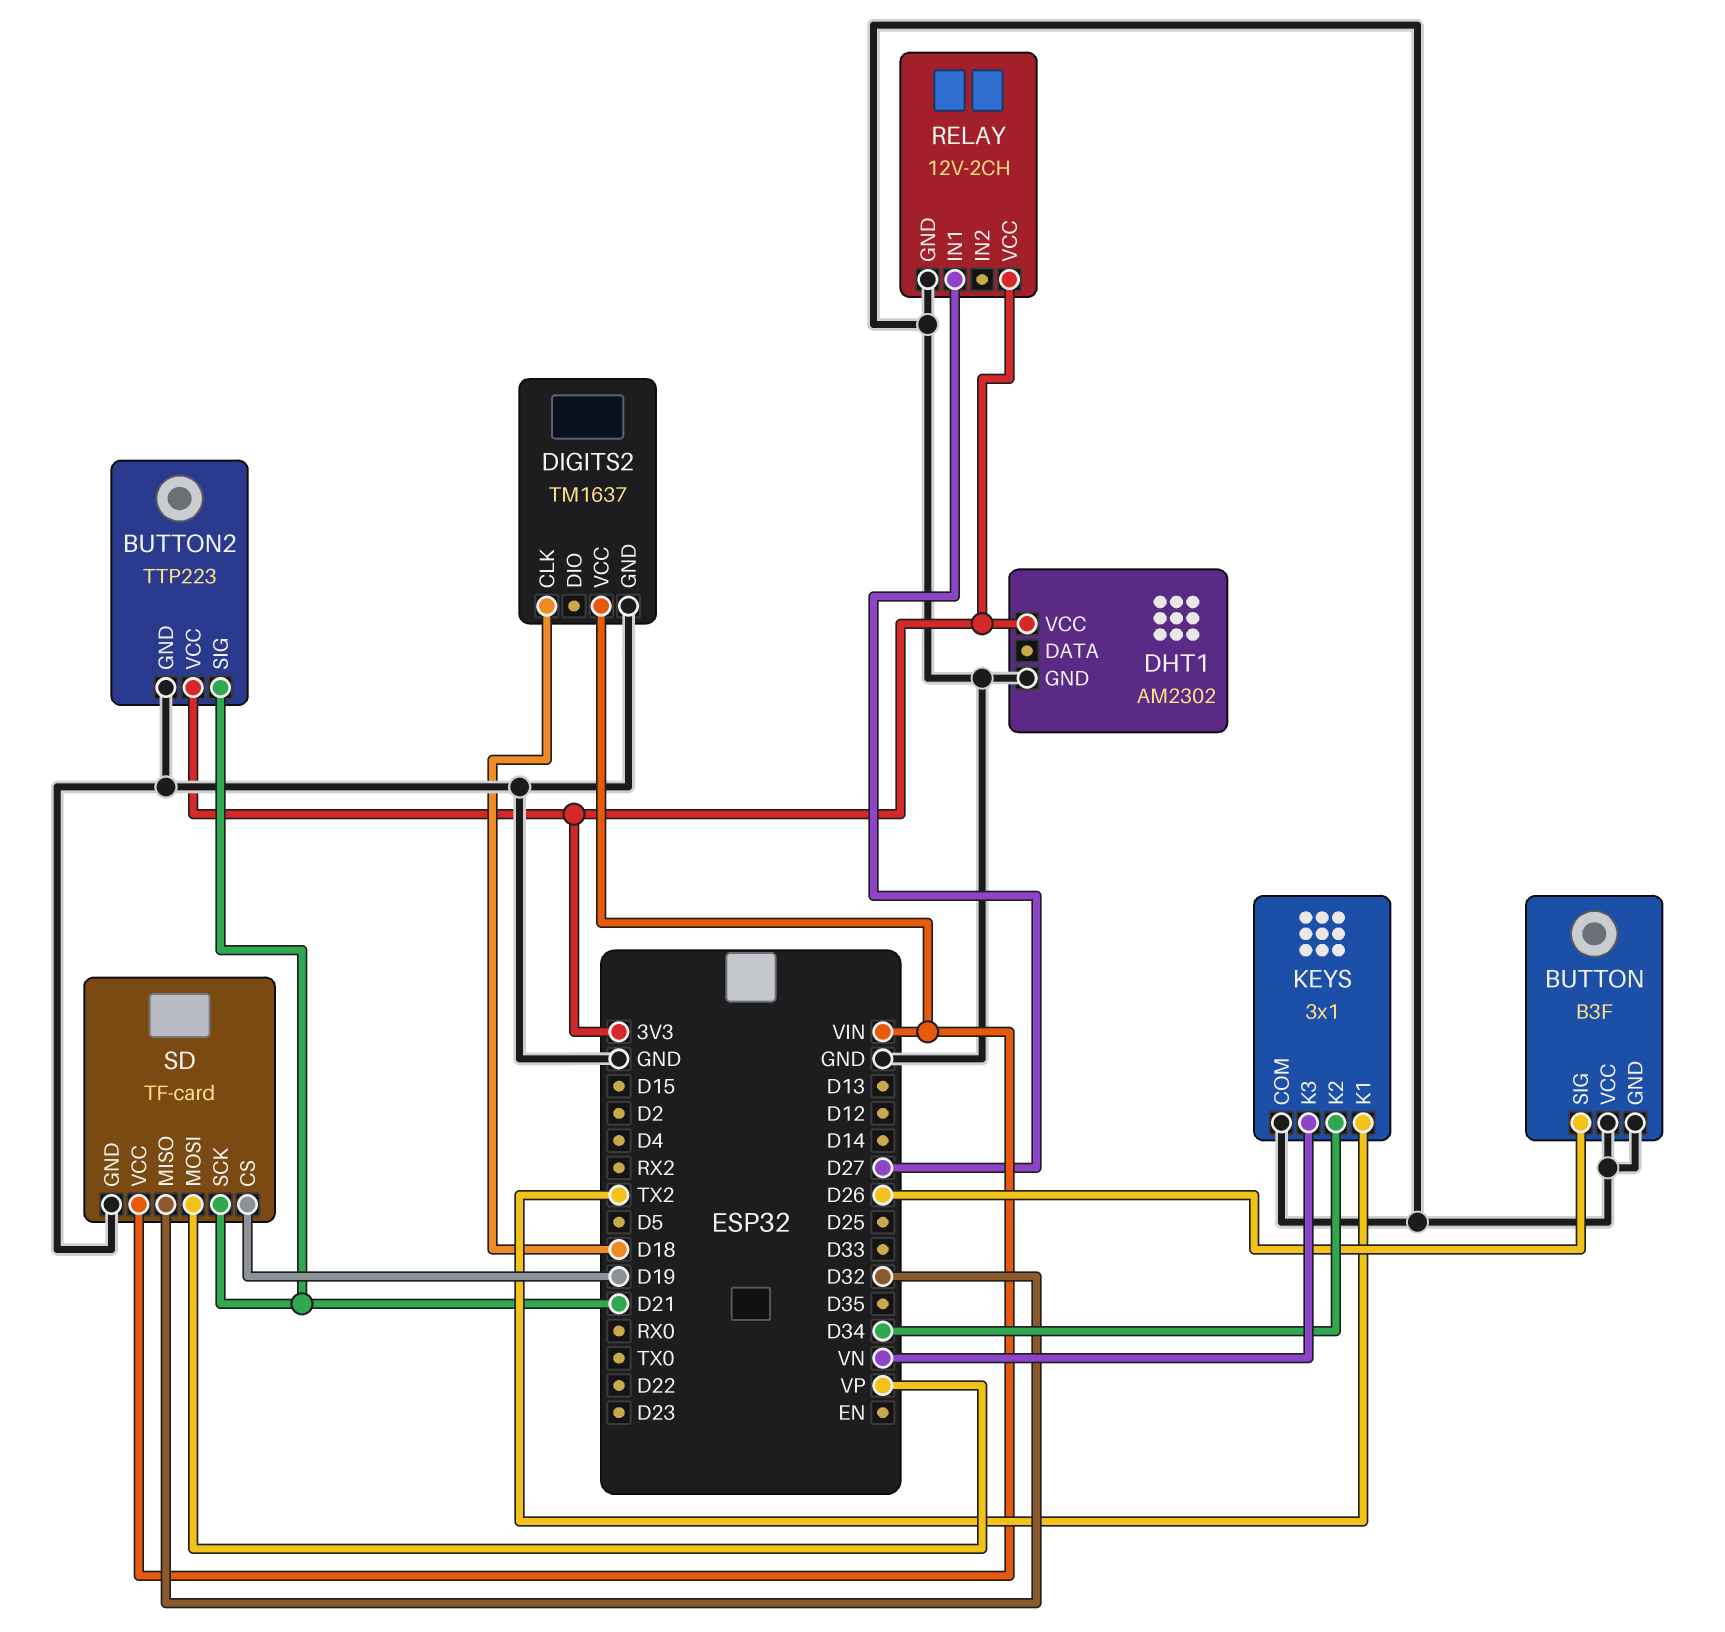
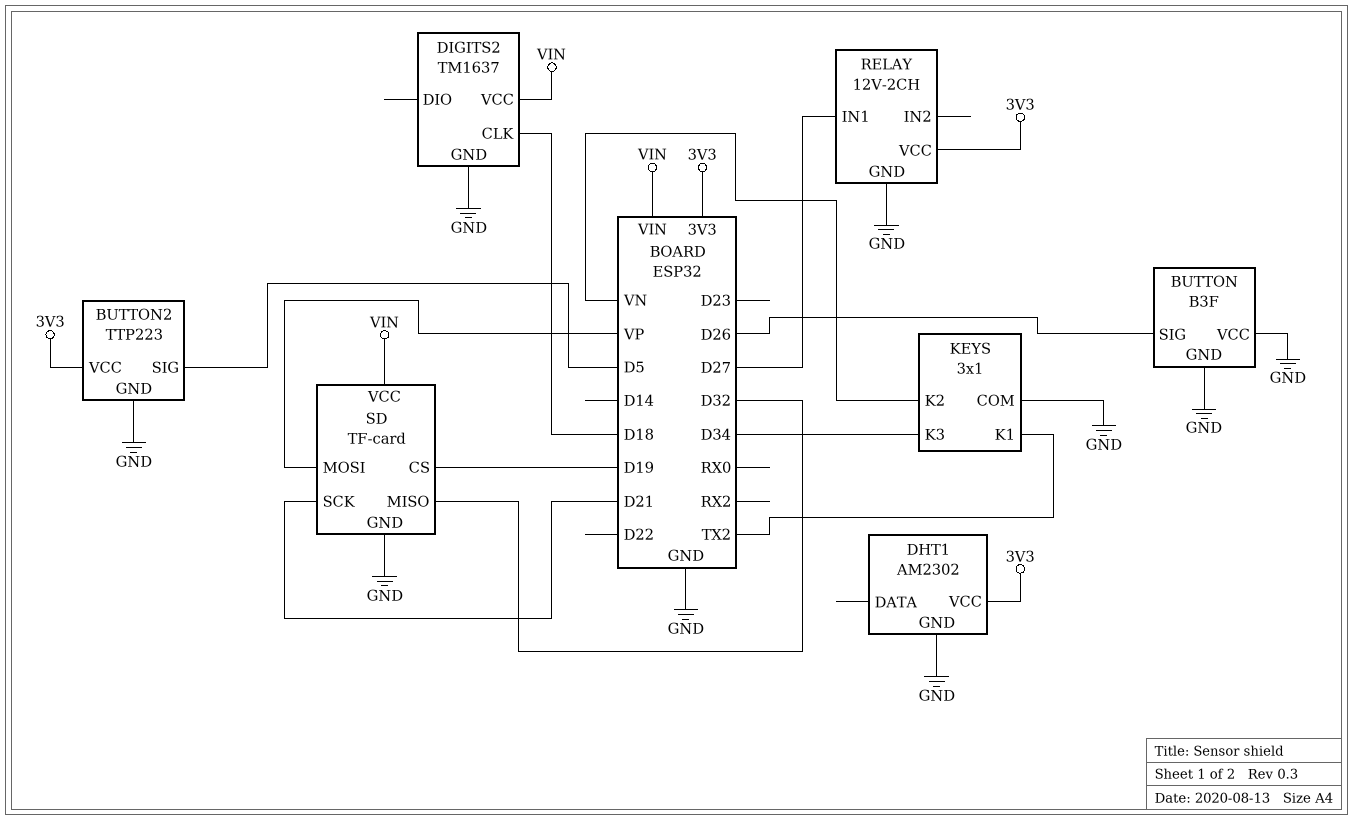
BUTTON2 pin SIG: D21 -> D5
KEYS pin K2: D34 -> VN
KEYS pin K3: VN -> D34

